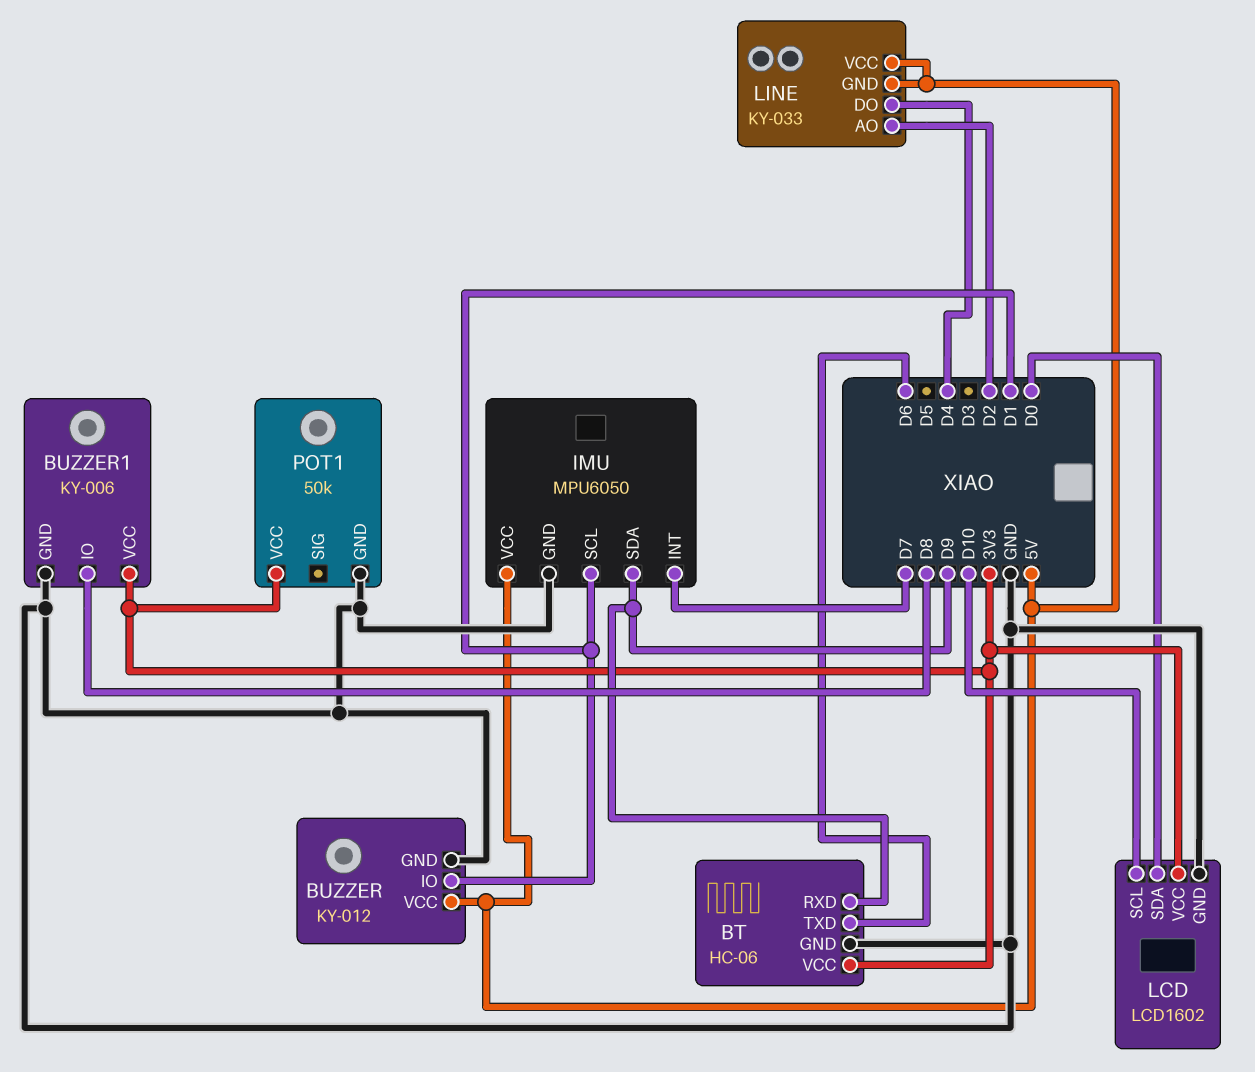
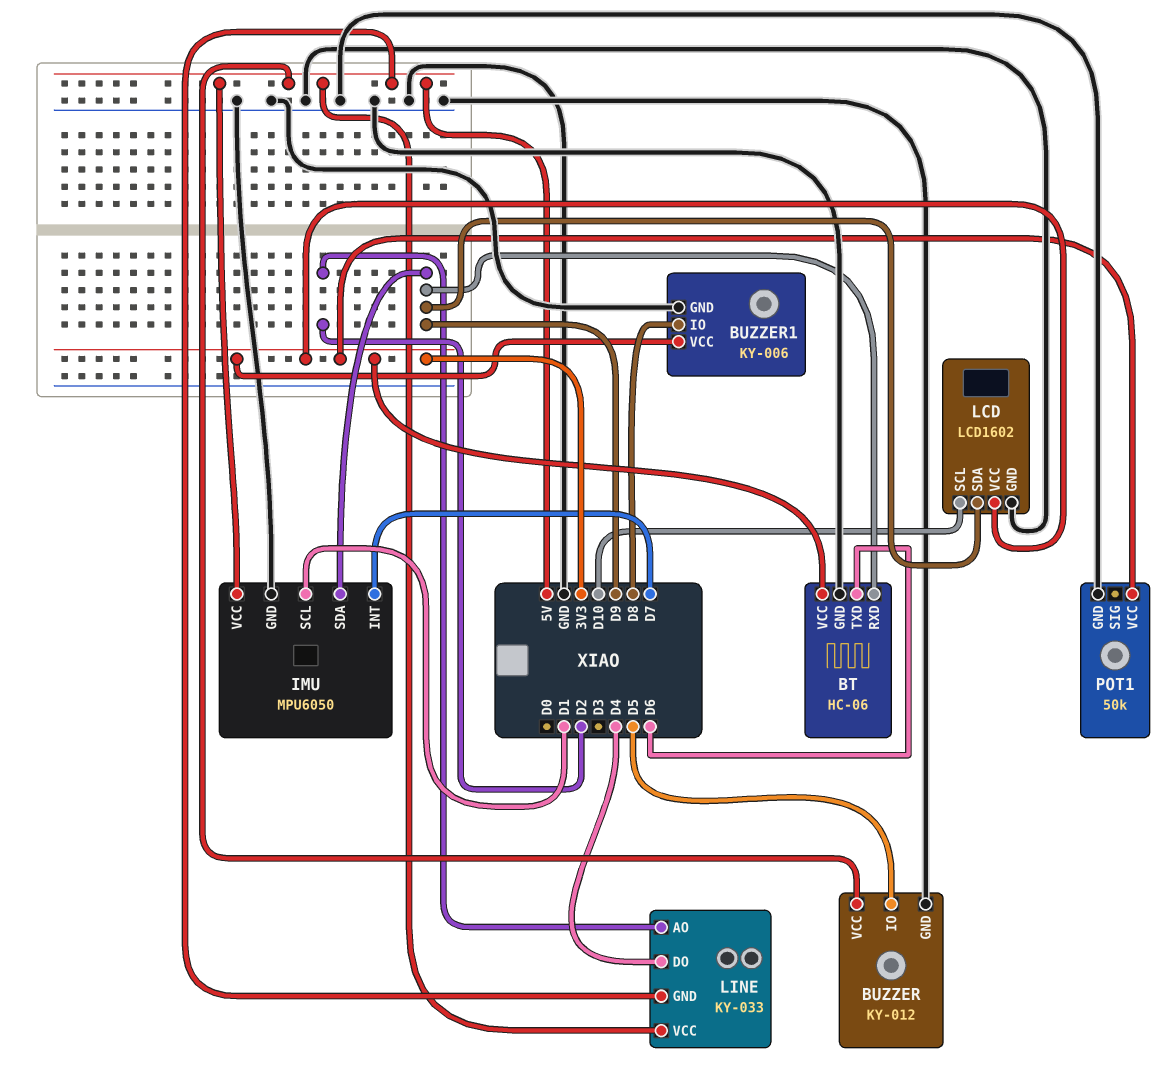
BUZZER pin IO: D1 -> D5
LCD pin SDA: D0 -> D9

